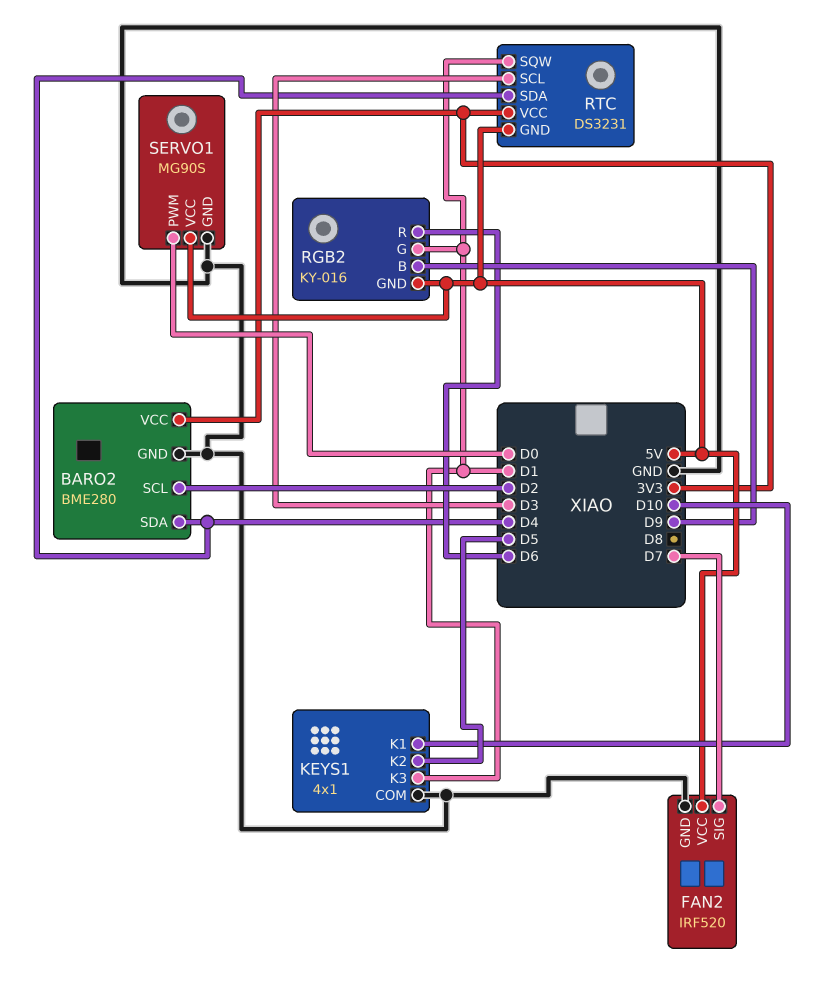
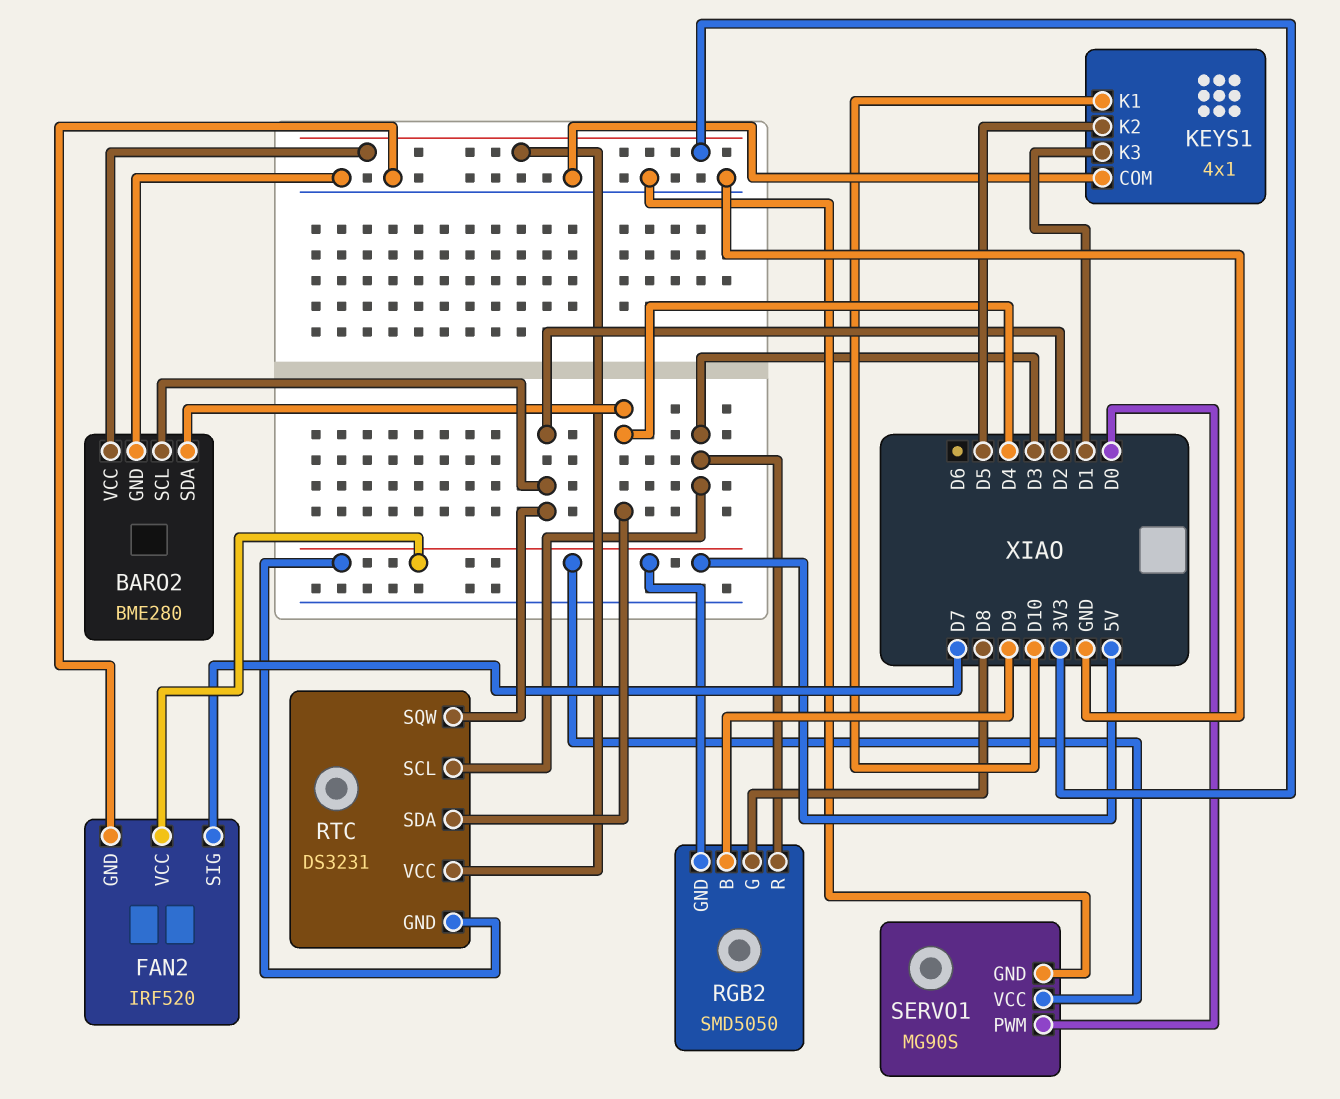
RGB2: KY-016 -> SMD5050
RGB2 pin G: D1 -> D8
RGB2 pin R: D6 -> D3
RTC pin SQW: D1 -> D2

